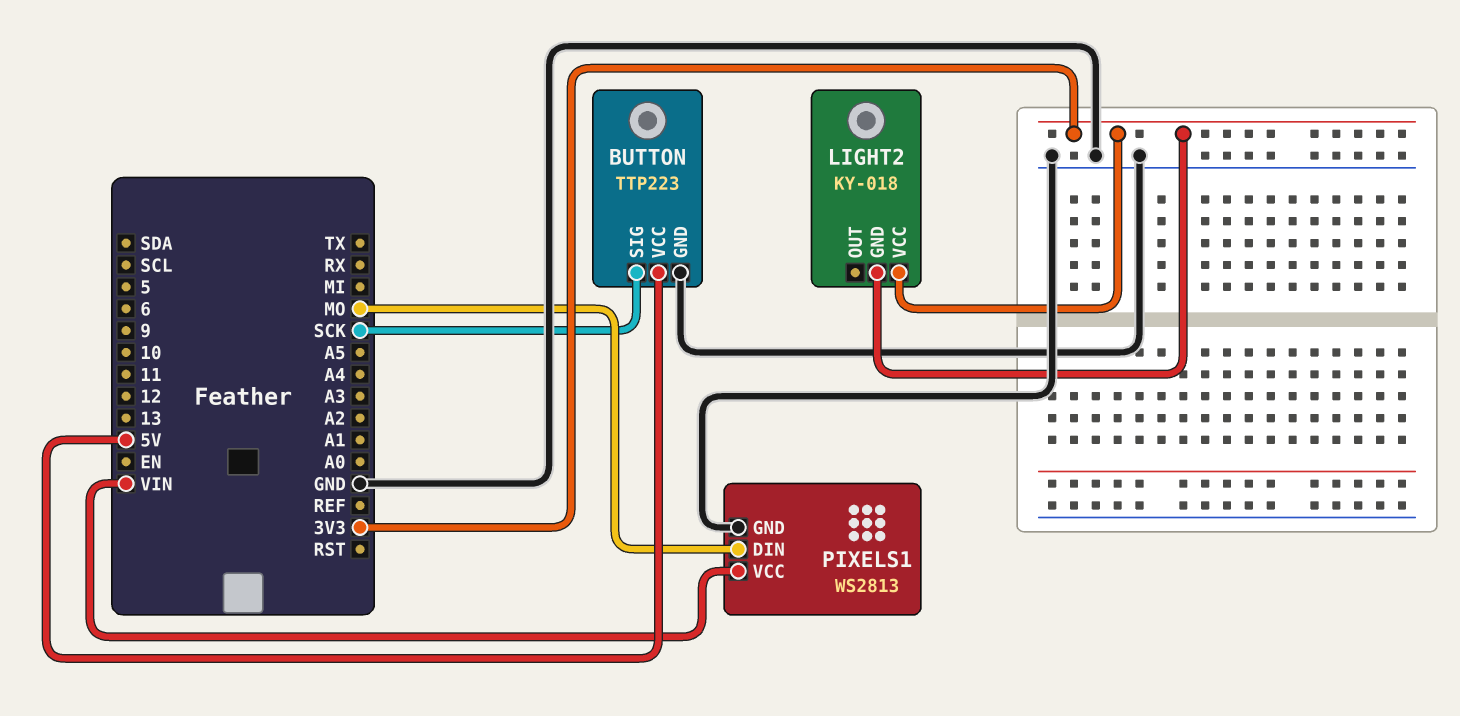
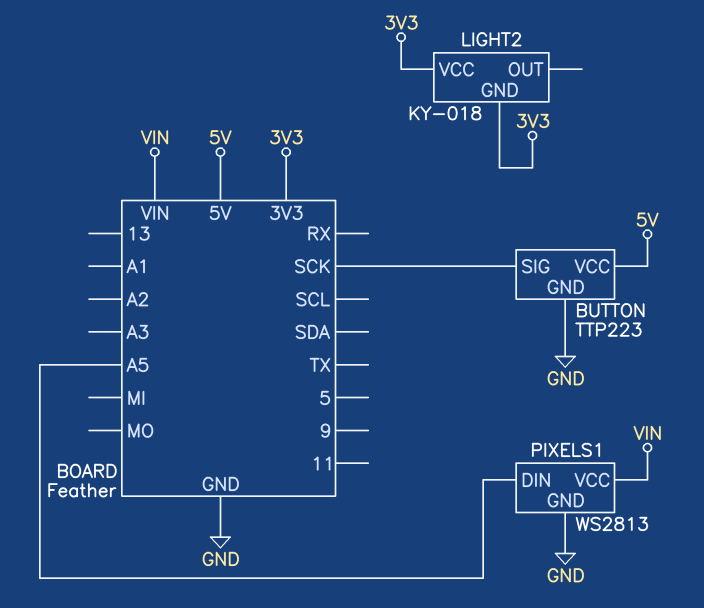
PIXELS1 pin DIN: MO -> A5

